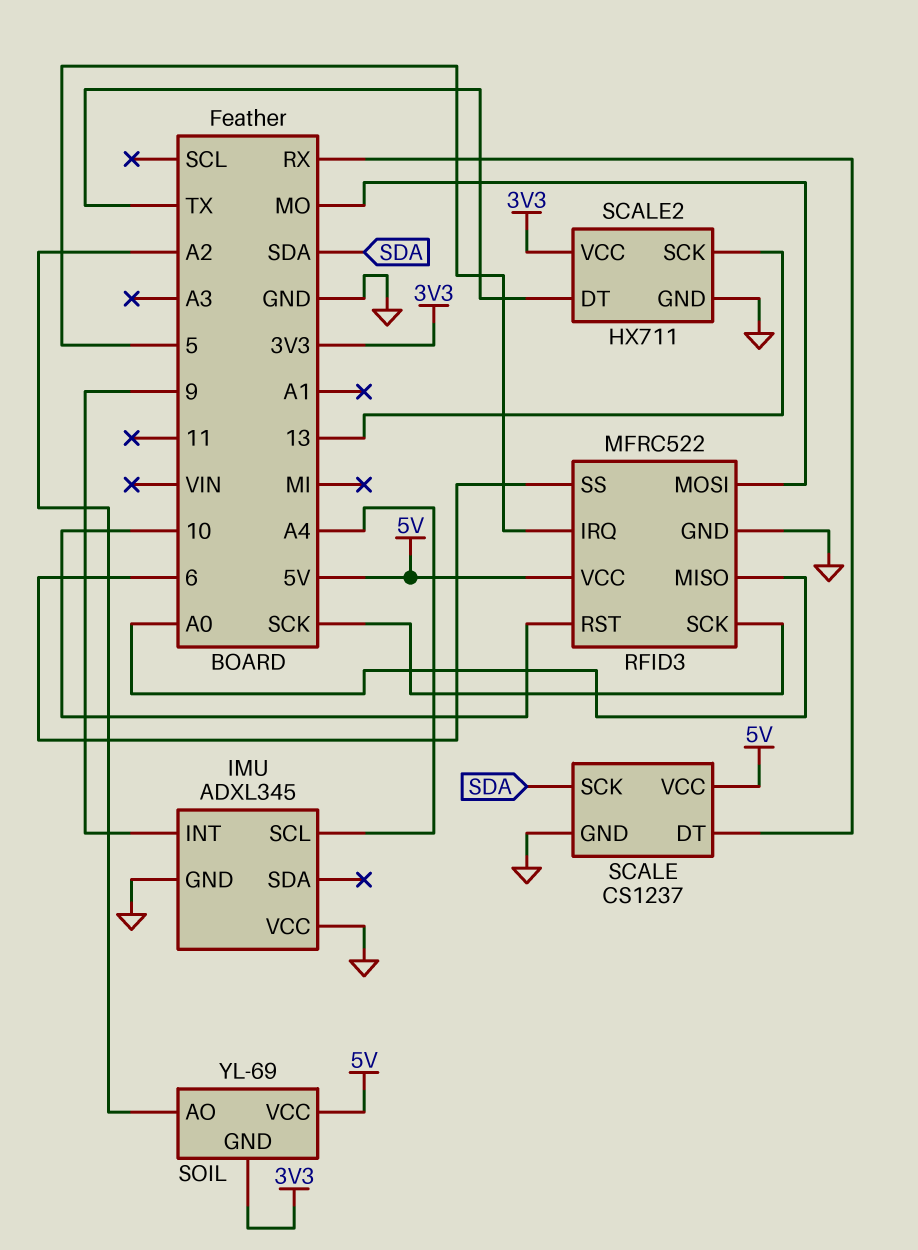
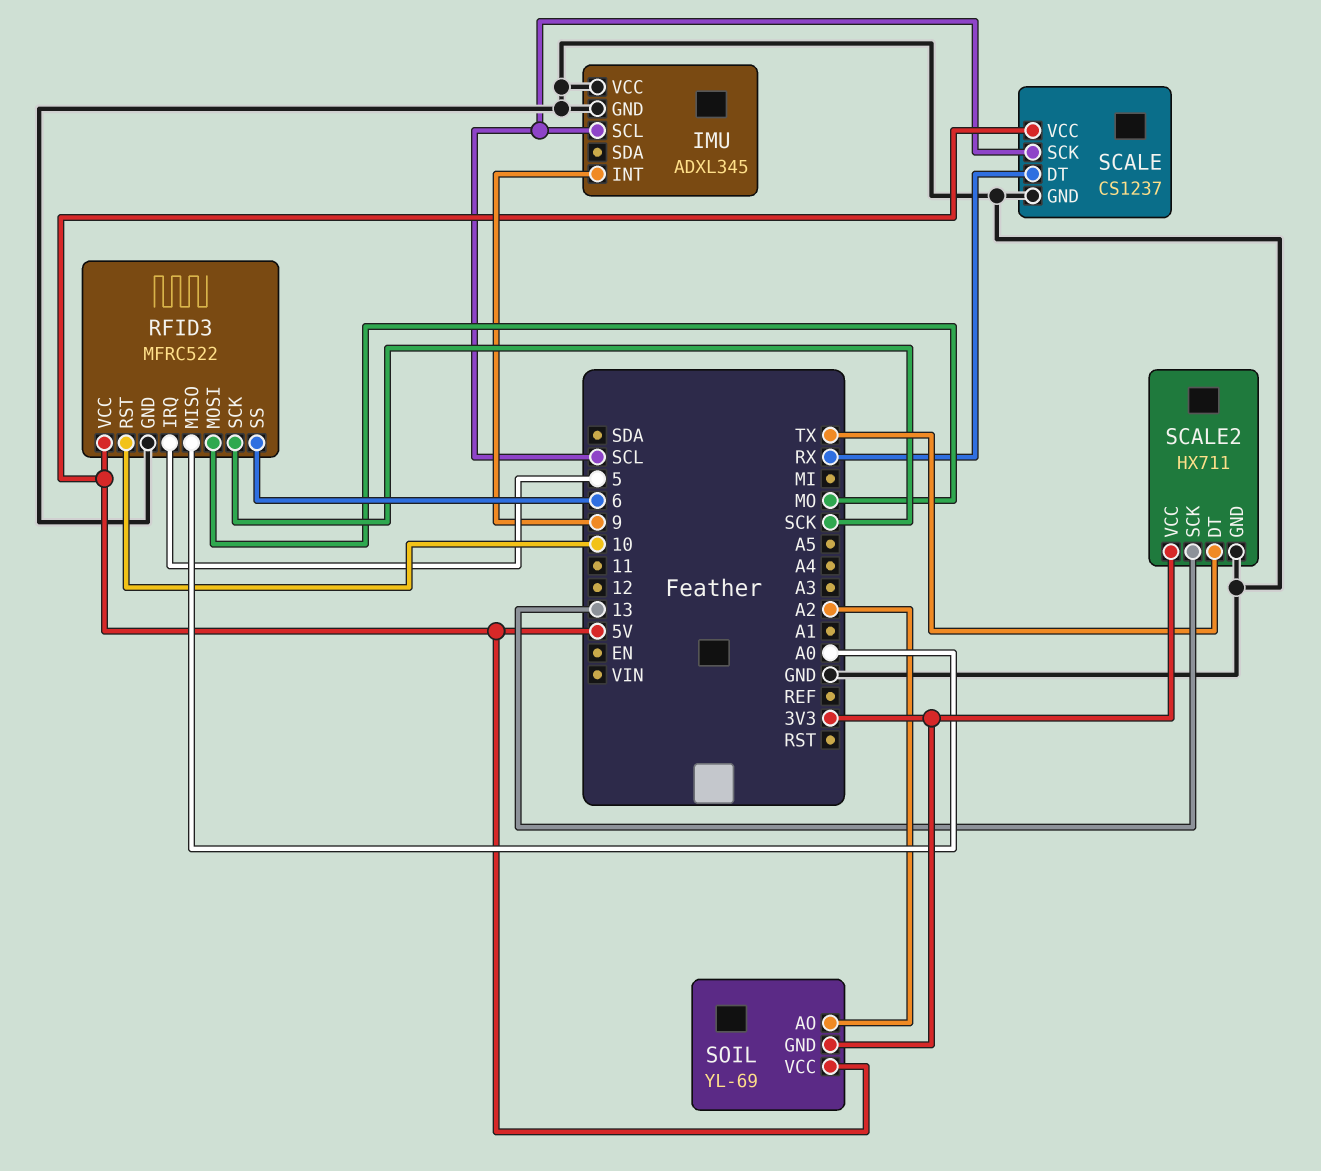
IMU pin SCL: A4 -> SCL
SCALE pin SCK: SDA -> SCL

